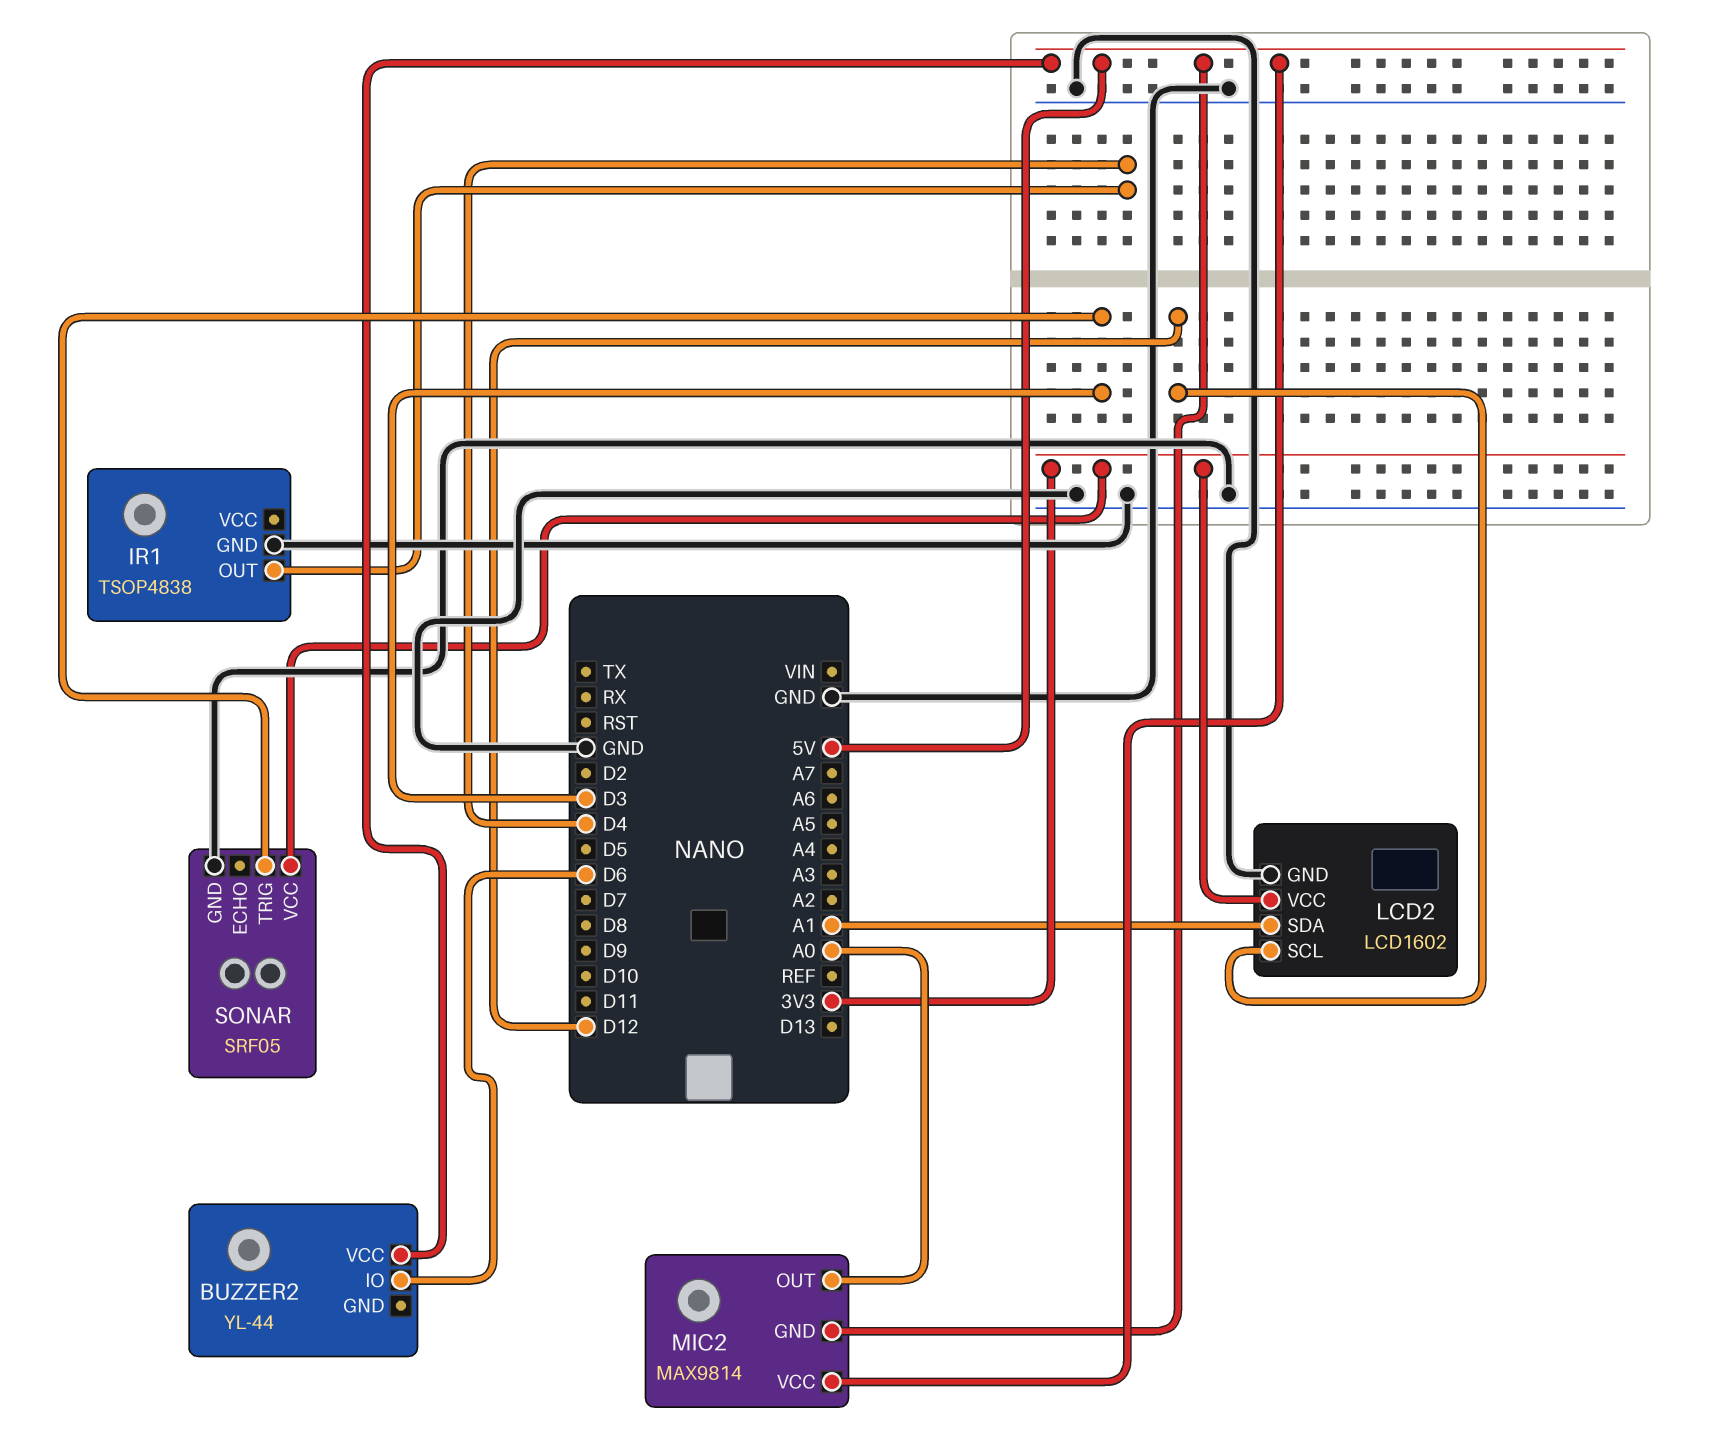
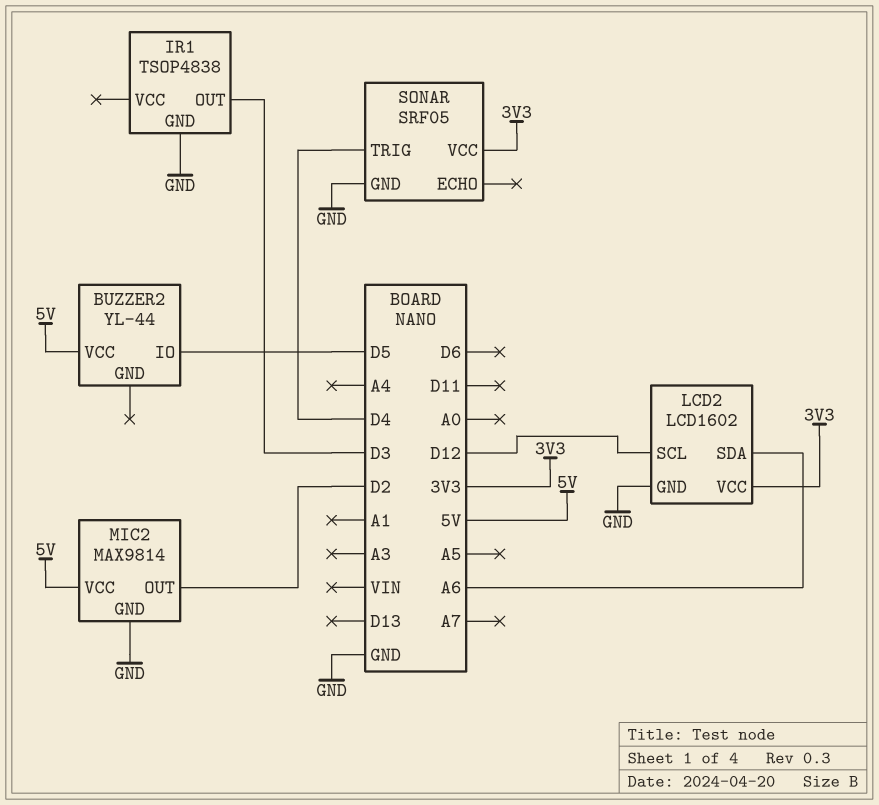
BUZZER2 pin IO: D6 -> D5
IR1 pin OUT: D4 -> D3
LCD2 pin SDA: A1 -> A6
MIC2 pin GND: 5V -> GND
MIC2 pin OUT: A0 -> D2
SONAR pin TRIG: D3 -> D4

